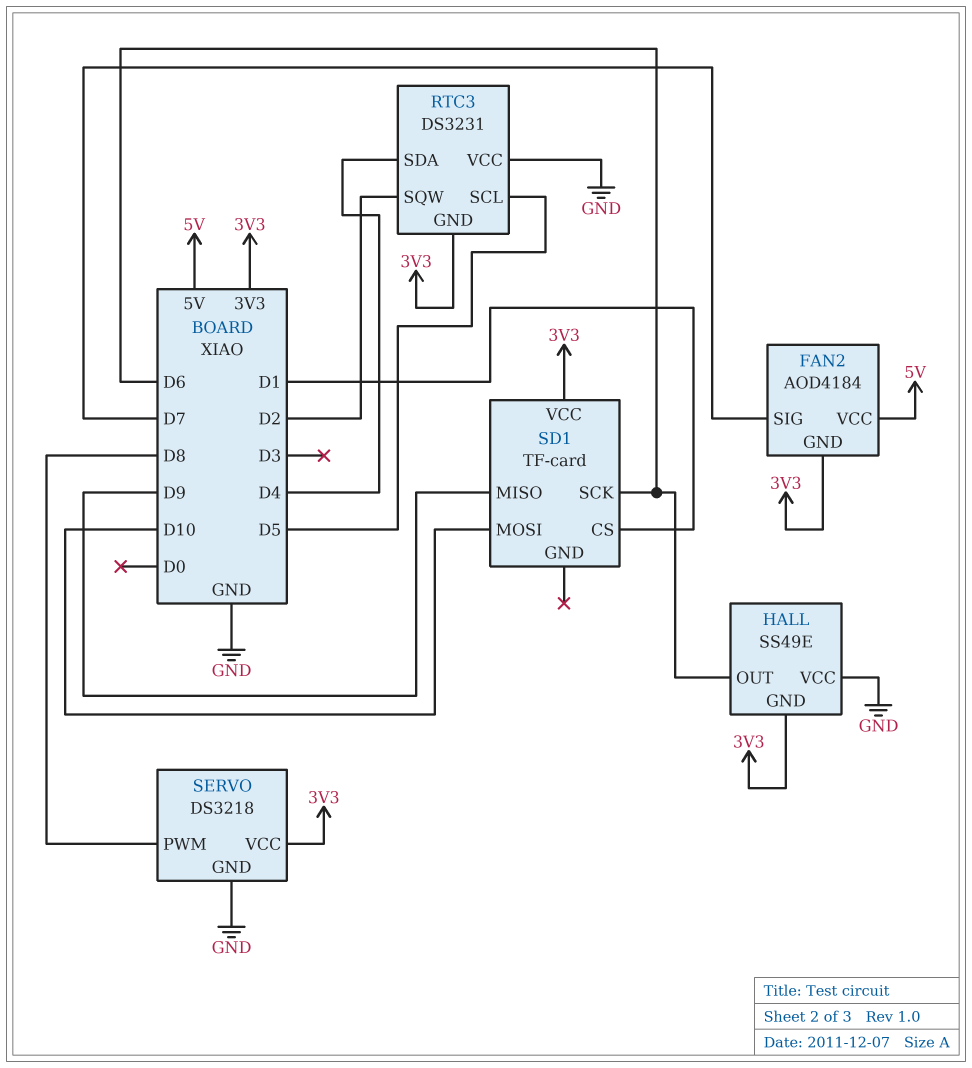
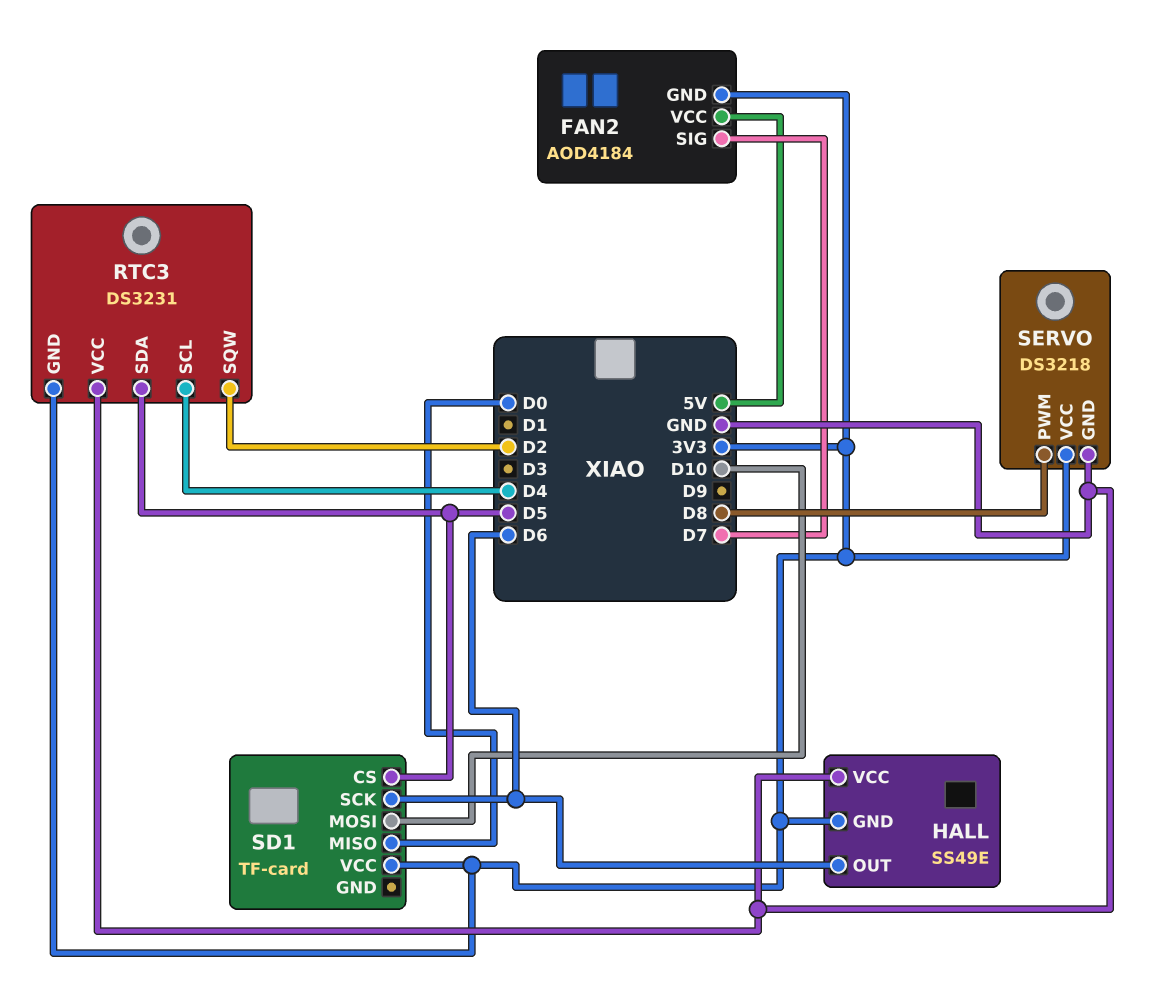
RTC3 pin SCL: D5 -> D4
RTC3 pin SDA: D4 -> D5
SD1 pin CS: D1 -> D5
SD1 pin MISO: D9 -> D0

